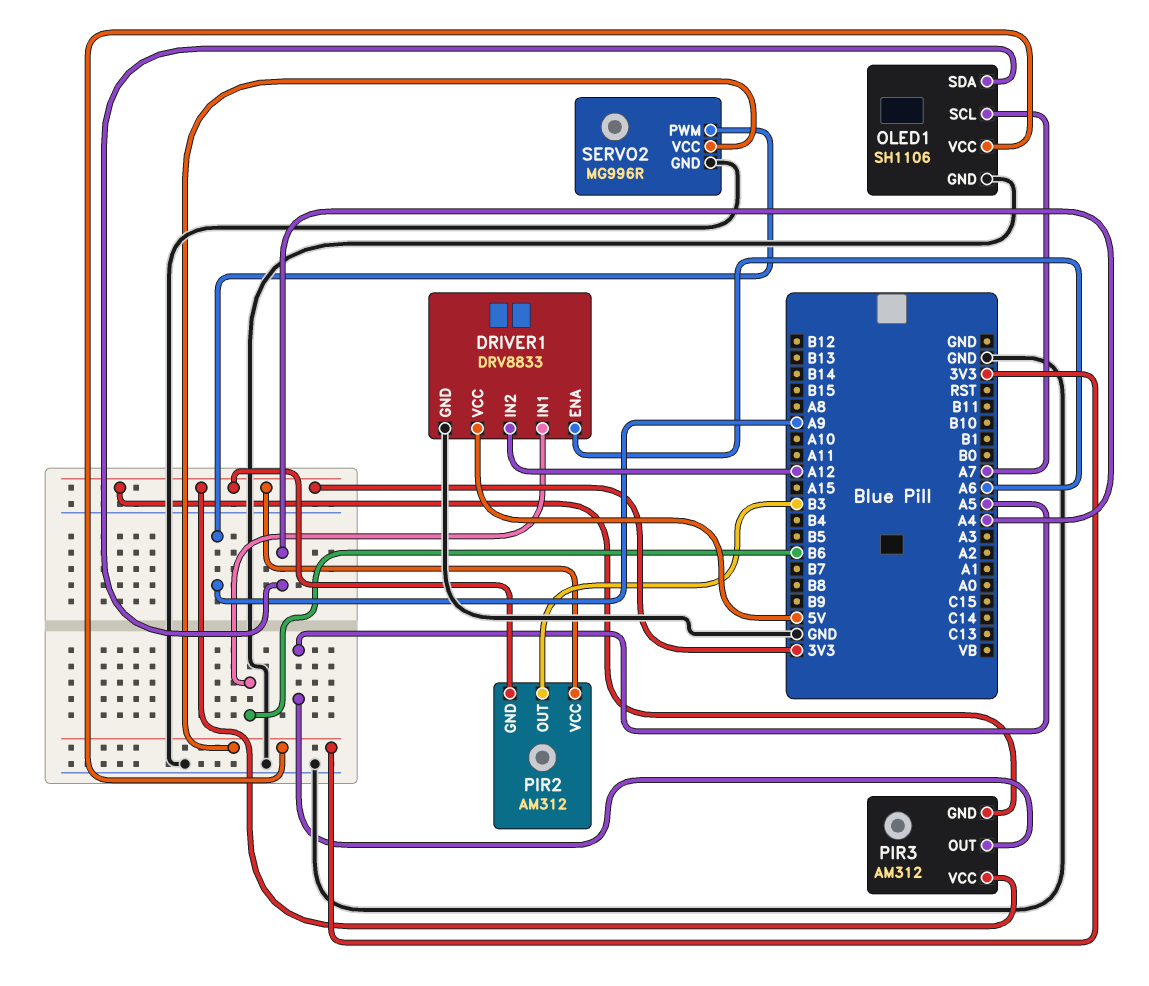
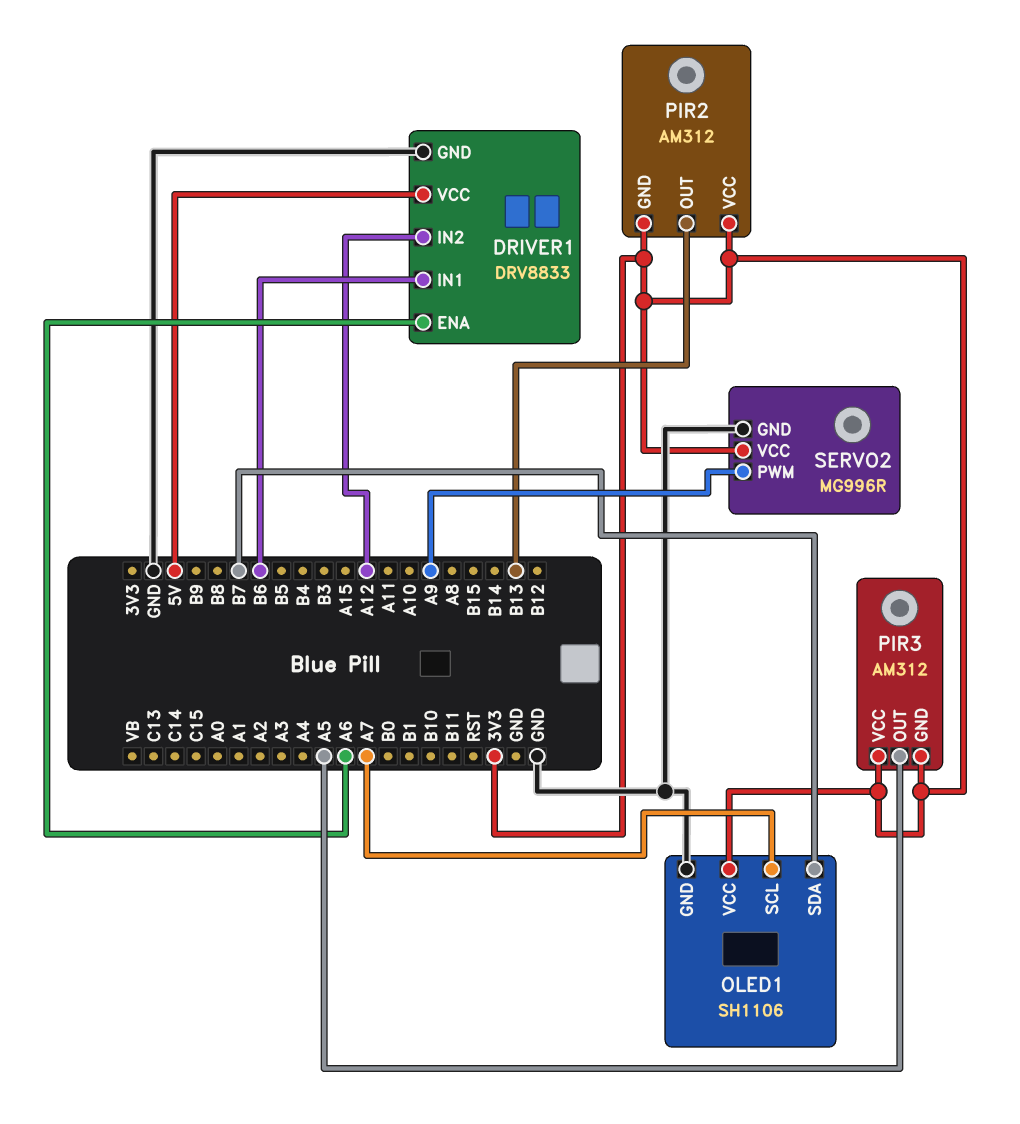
OLED1 pin SDA: A4 -> B7
PIR2 pin OUT: B3 -> B13

